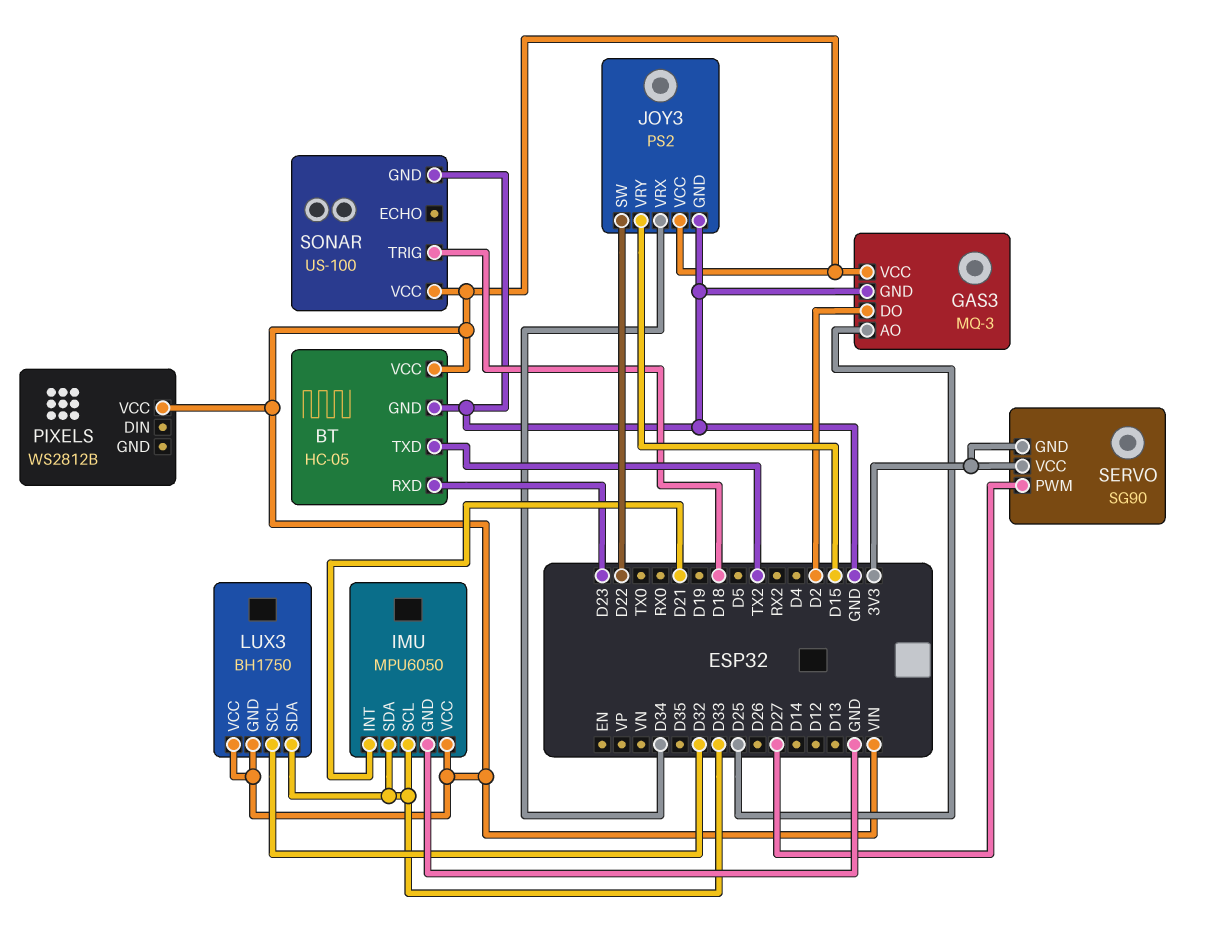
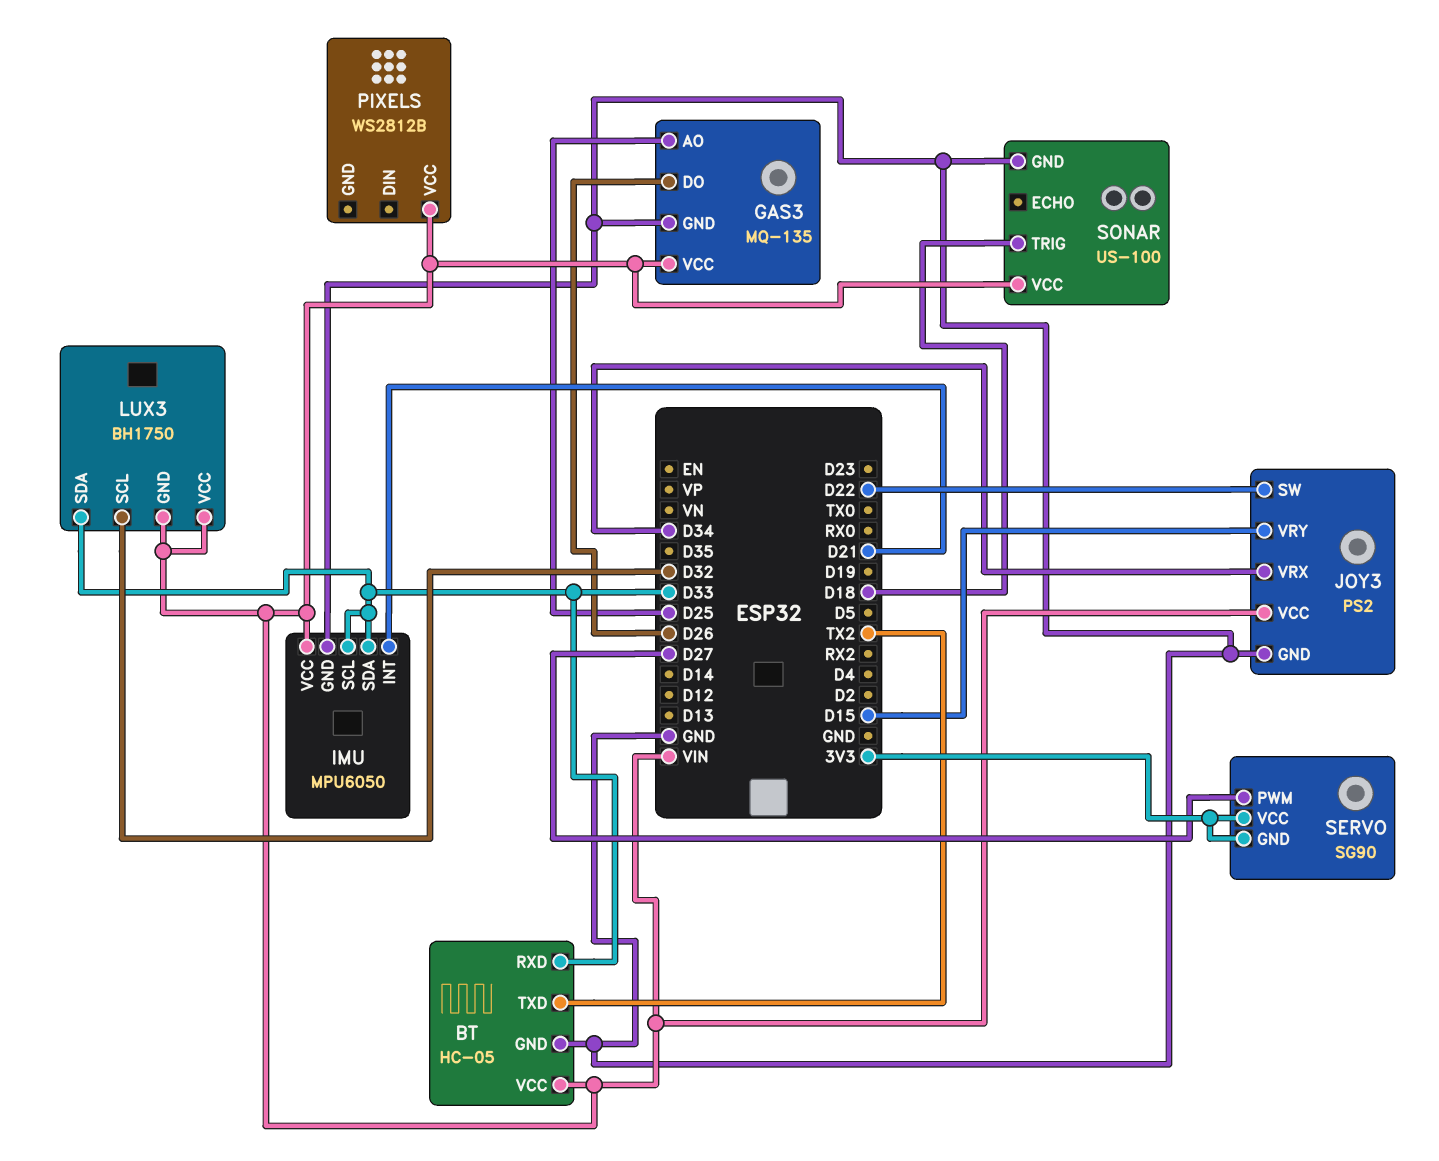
BT pin RXD: D23 -> D33
GAS3: MQ-3 -> MQ-135
GAS3 pin DO: D2 -> D26

